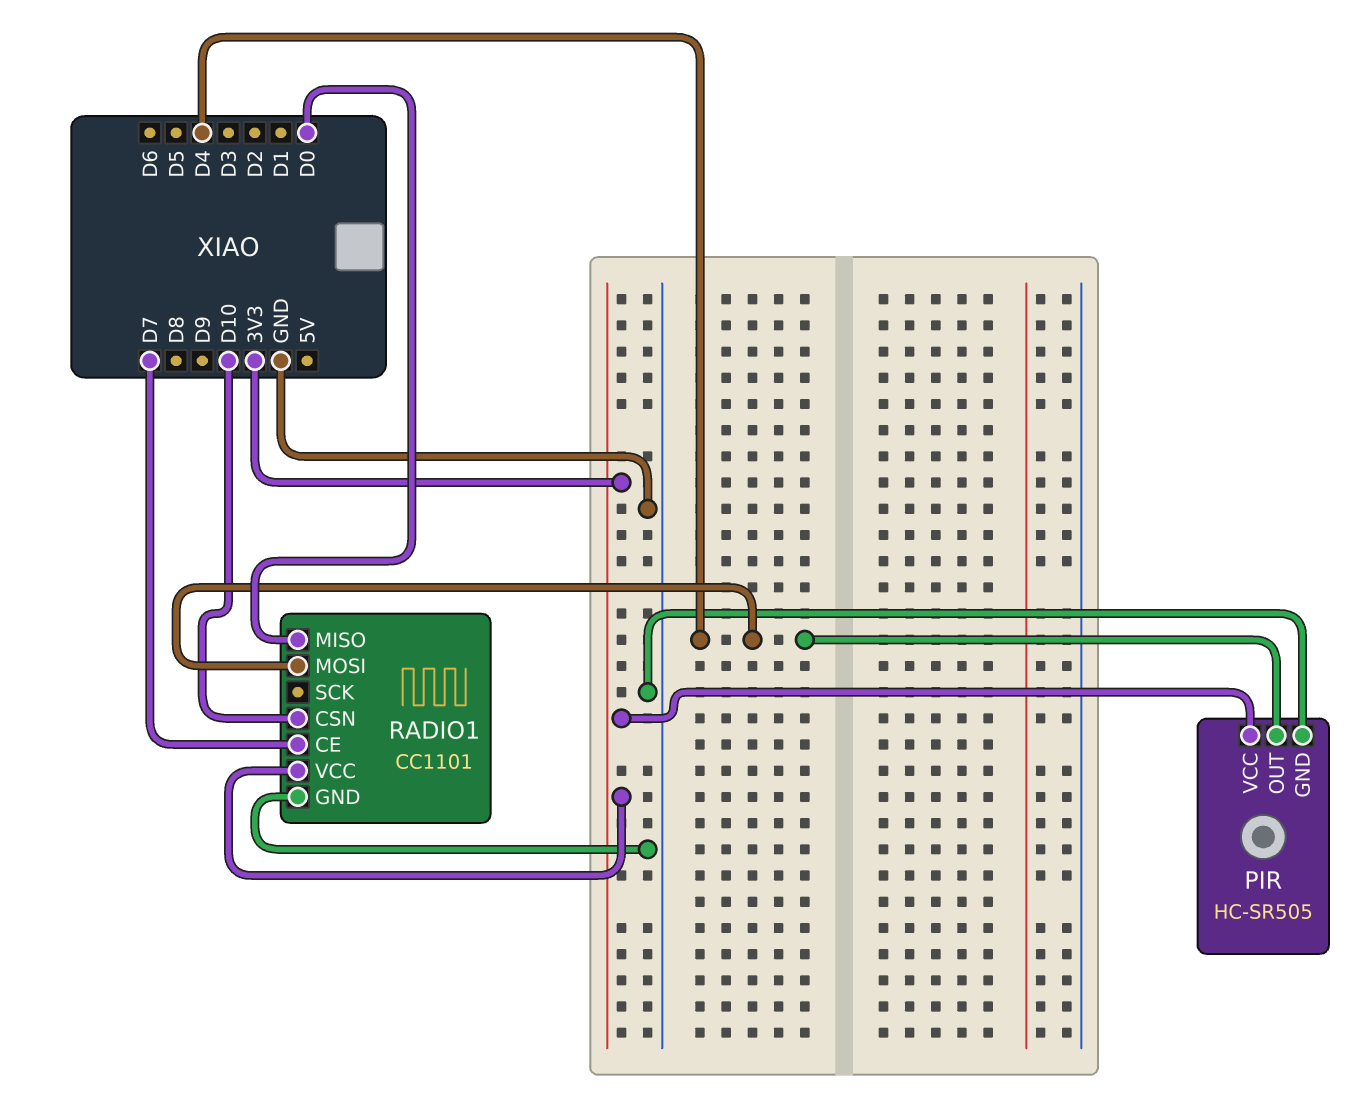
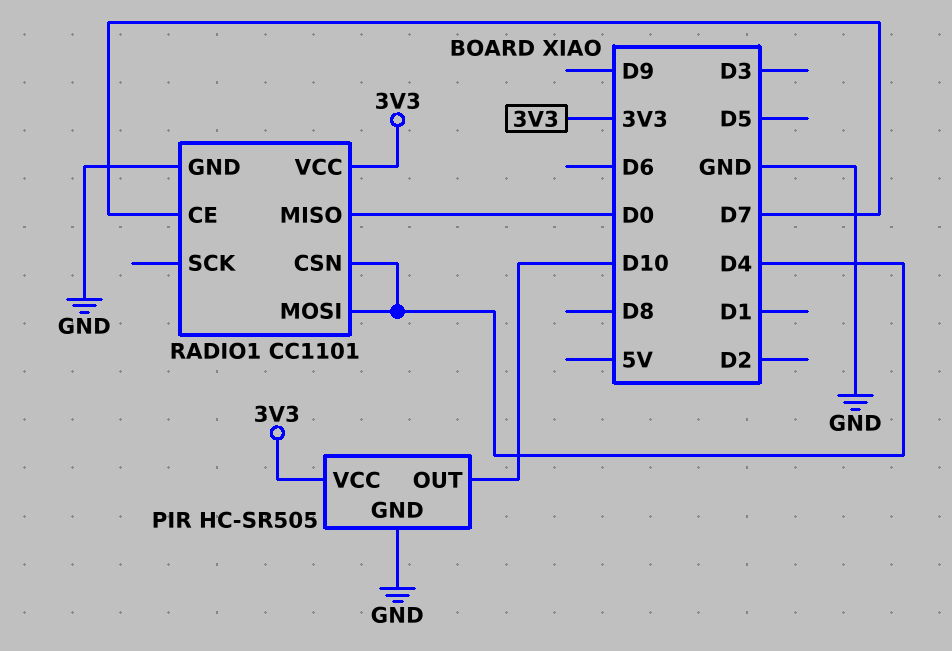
PIR pin OUT: D4 -> D10
RADIO1 pin CSN: D10 -> D4

